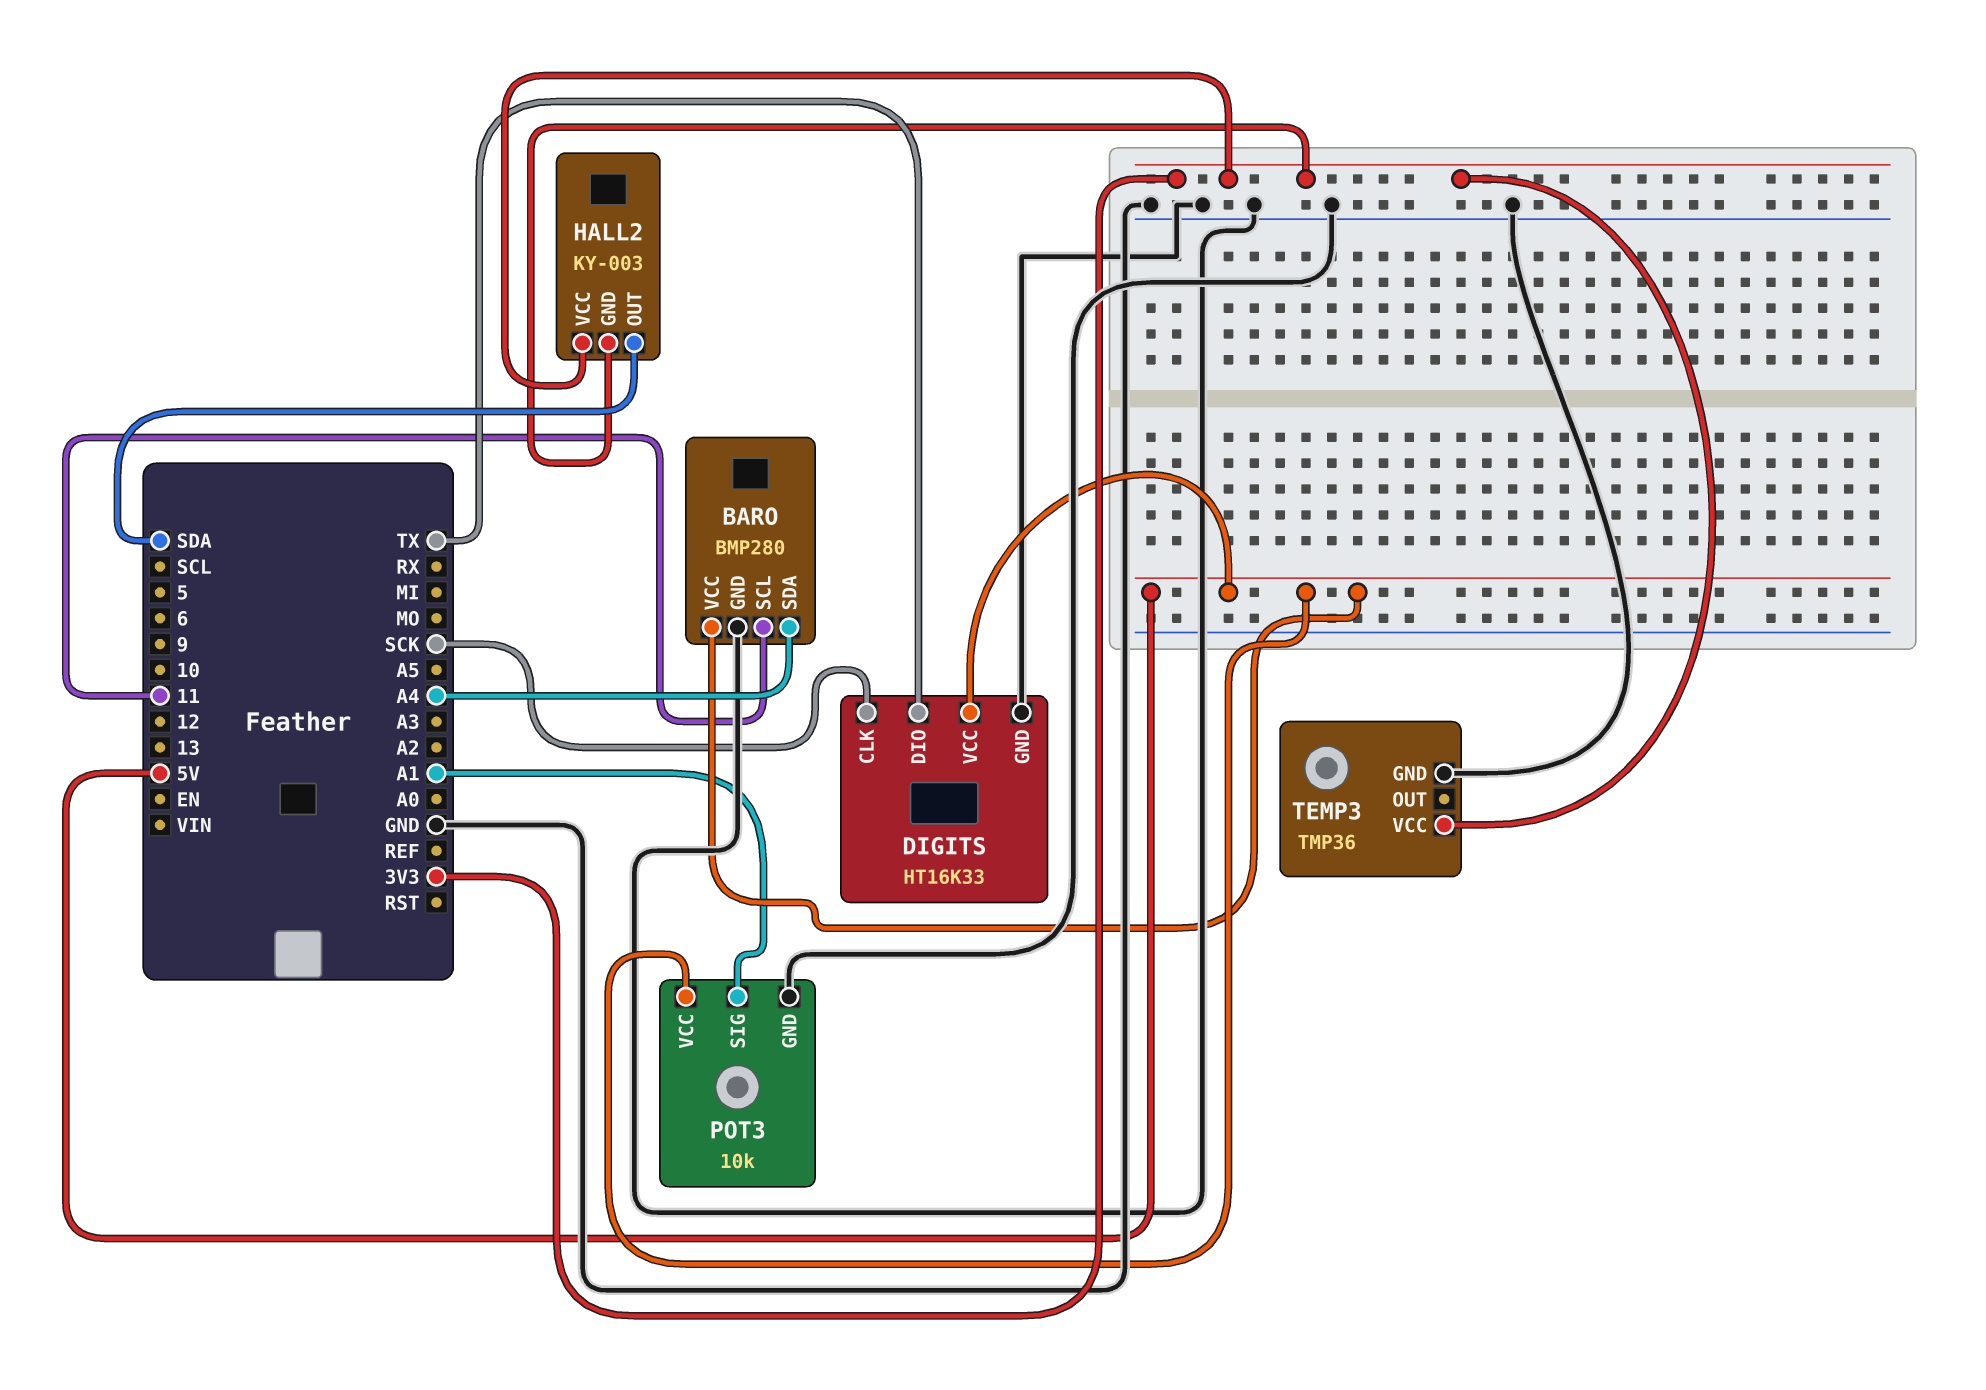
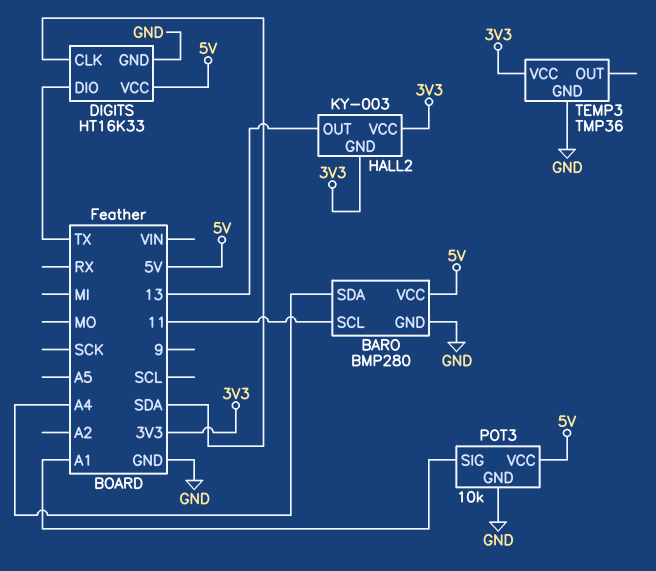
DIGITS pin CLK: SCK -> SDA
HALL2 pin OUT: SDA -> 13

